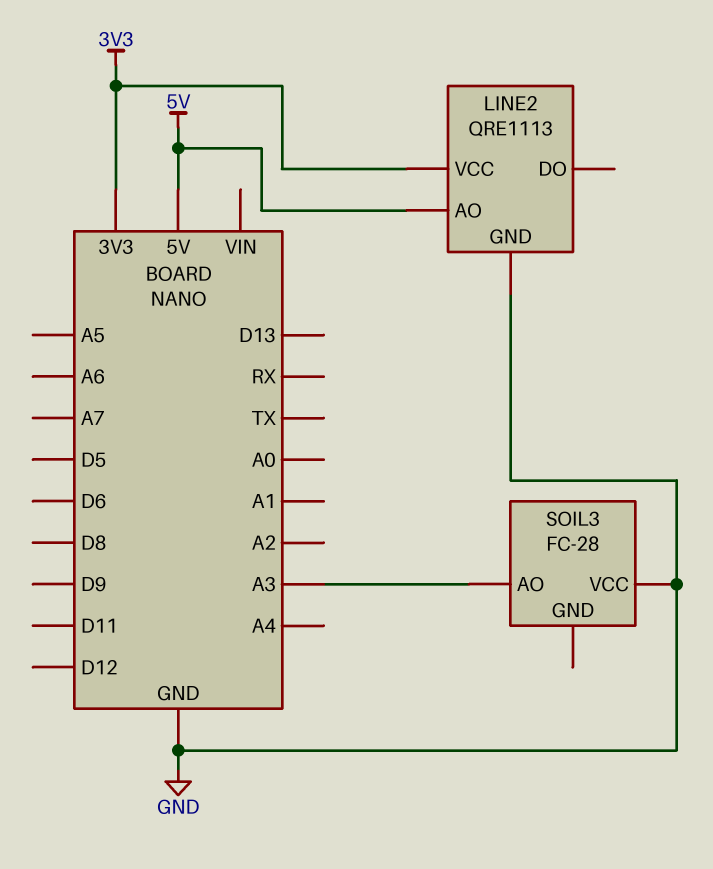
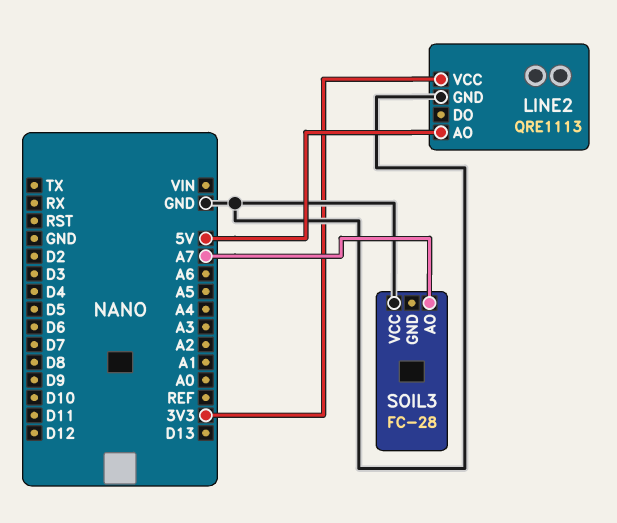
SOIL3 pin AO: A3 -> A7

